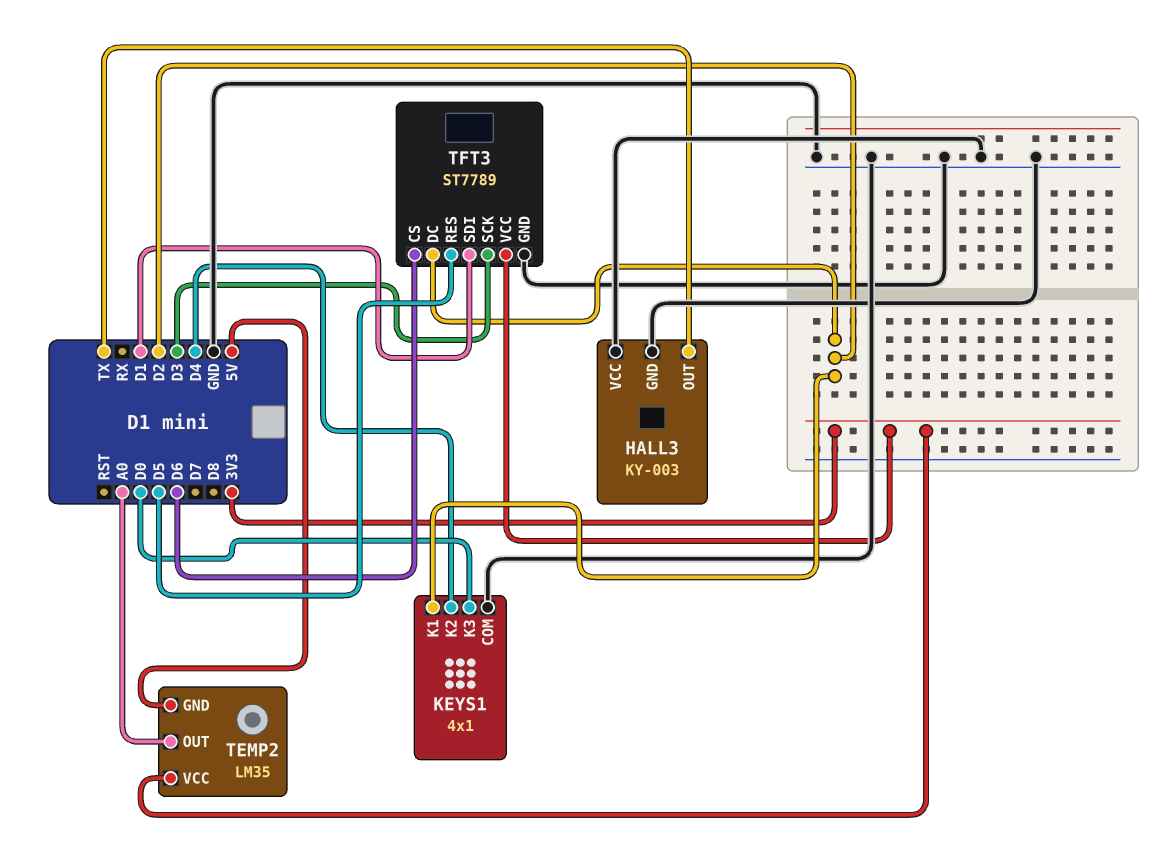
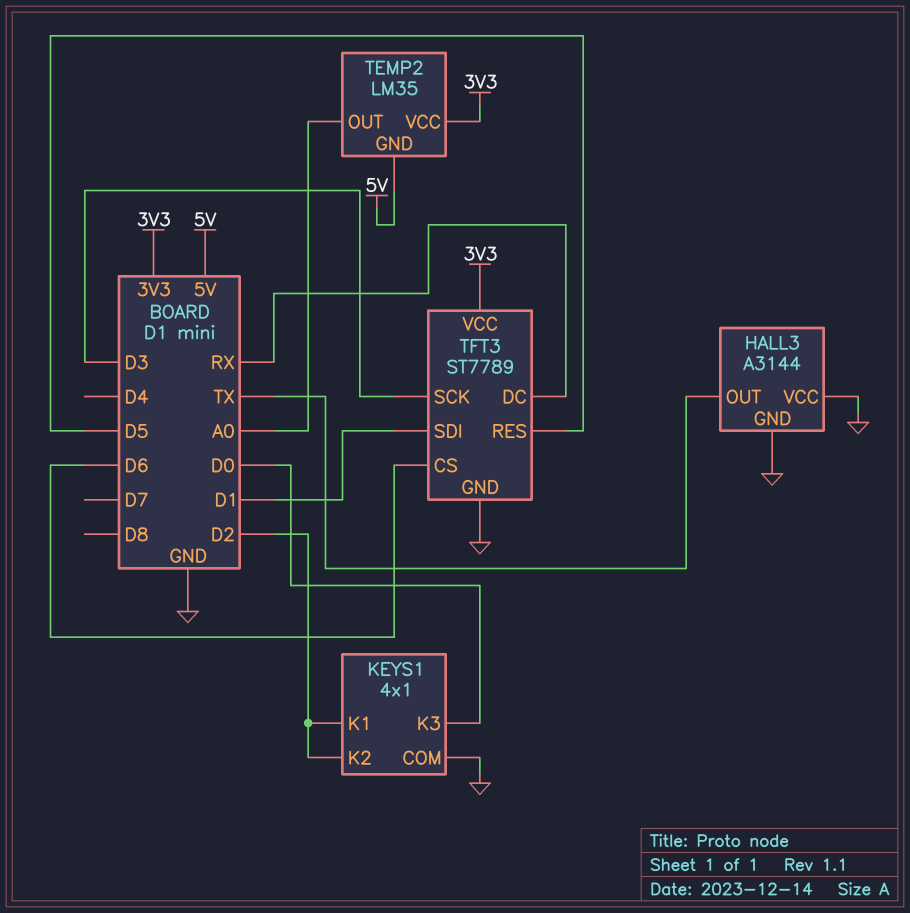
HALL3: KY-003 -> A3144
KEYS1 pin K2: D4 -> D2
TFT3 pin DC: D2 -> RX

